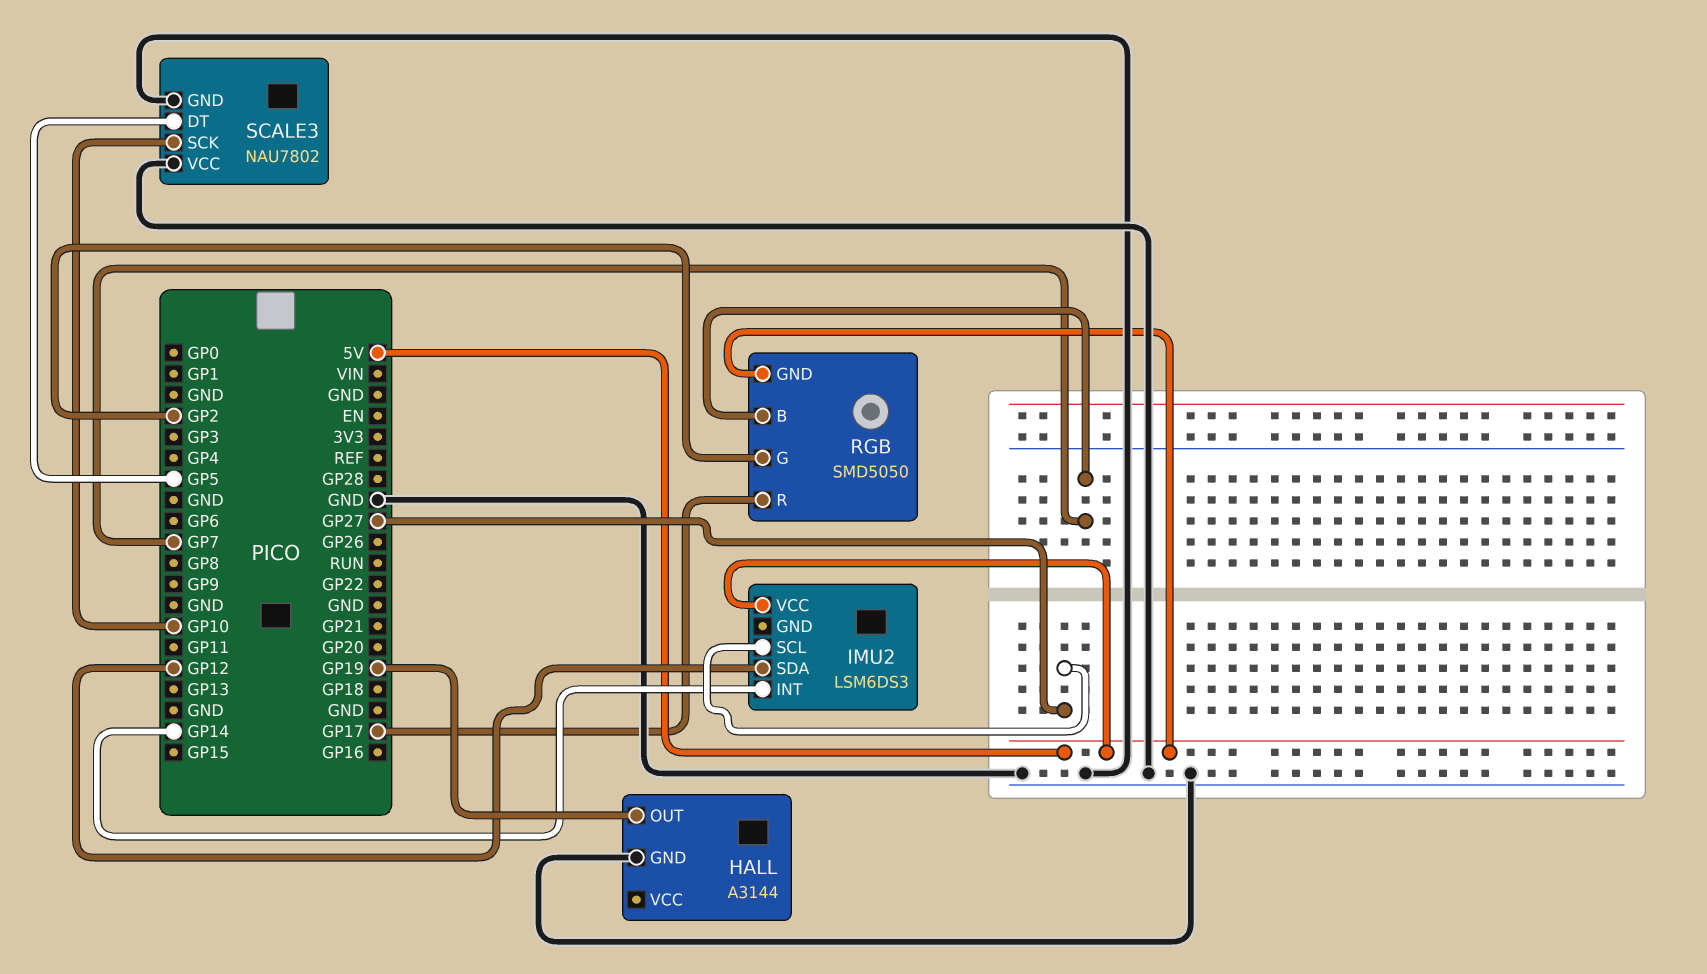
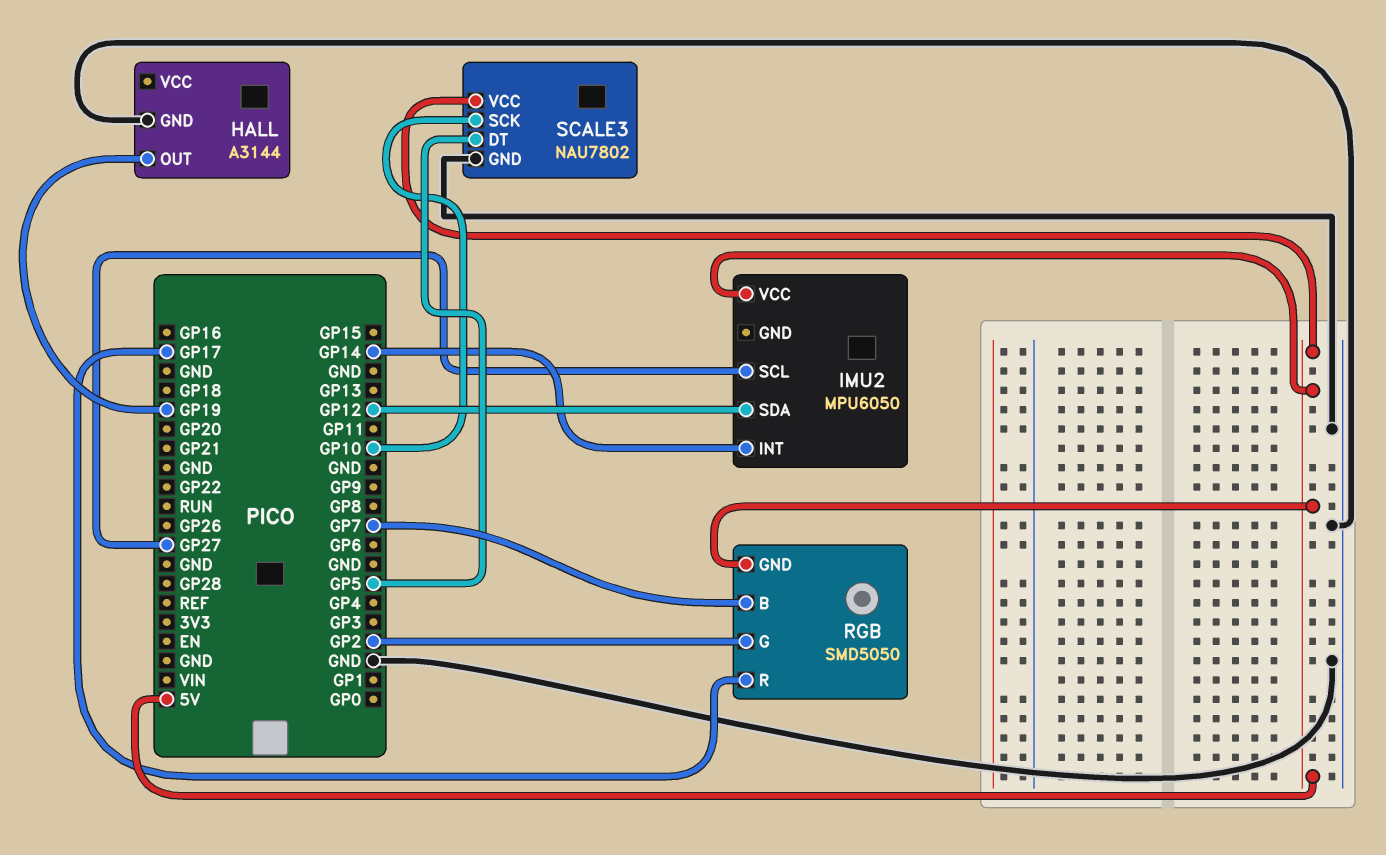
IMU2: LSM6DS3 -> MPU6050
SCALE3 pin VCC: GND -> 5V

